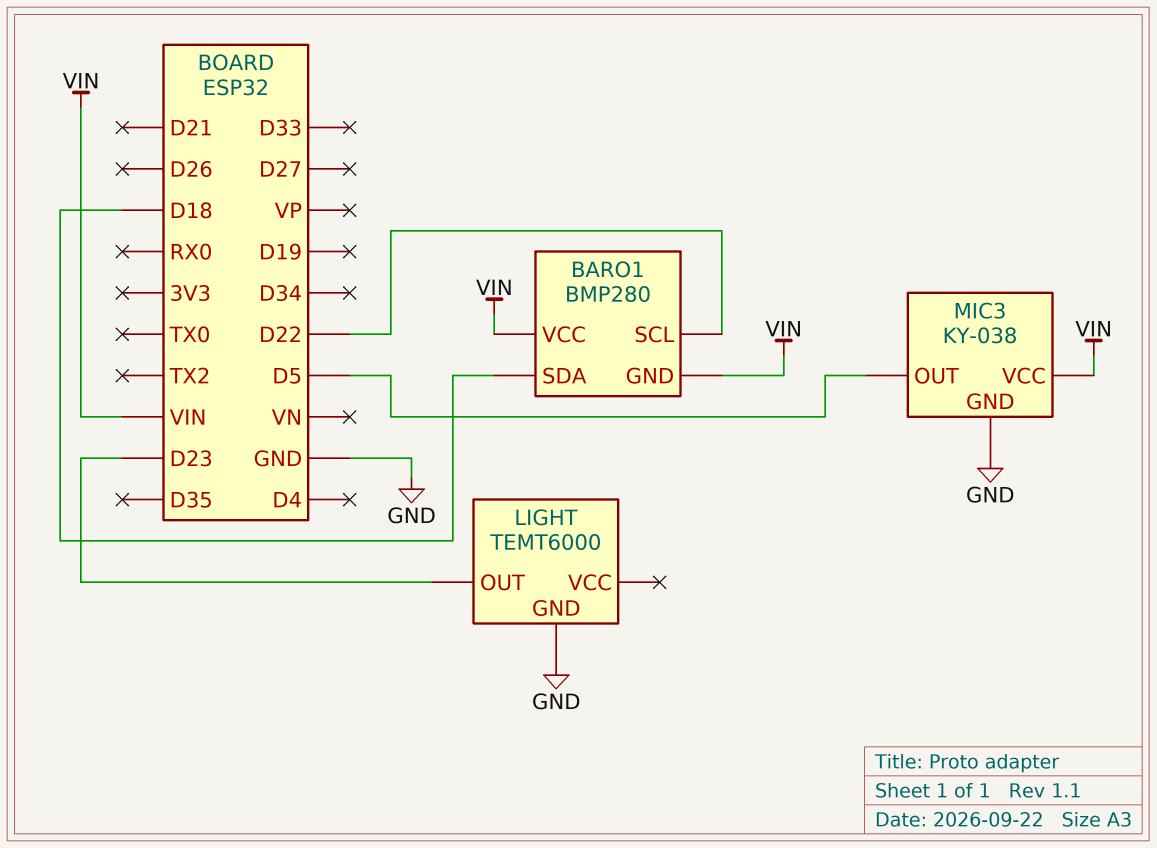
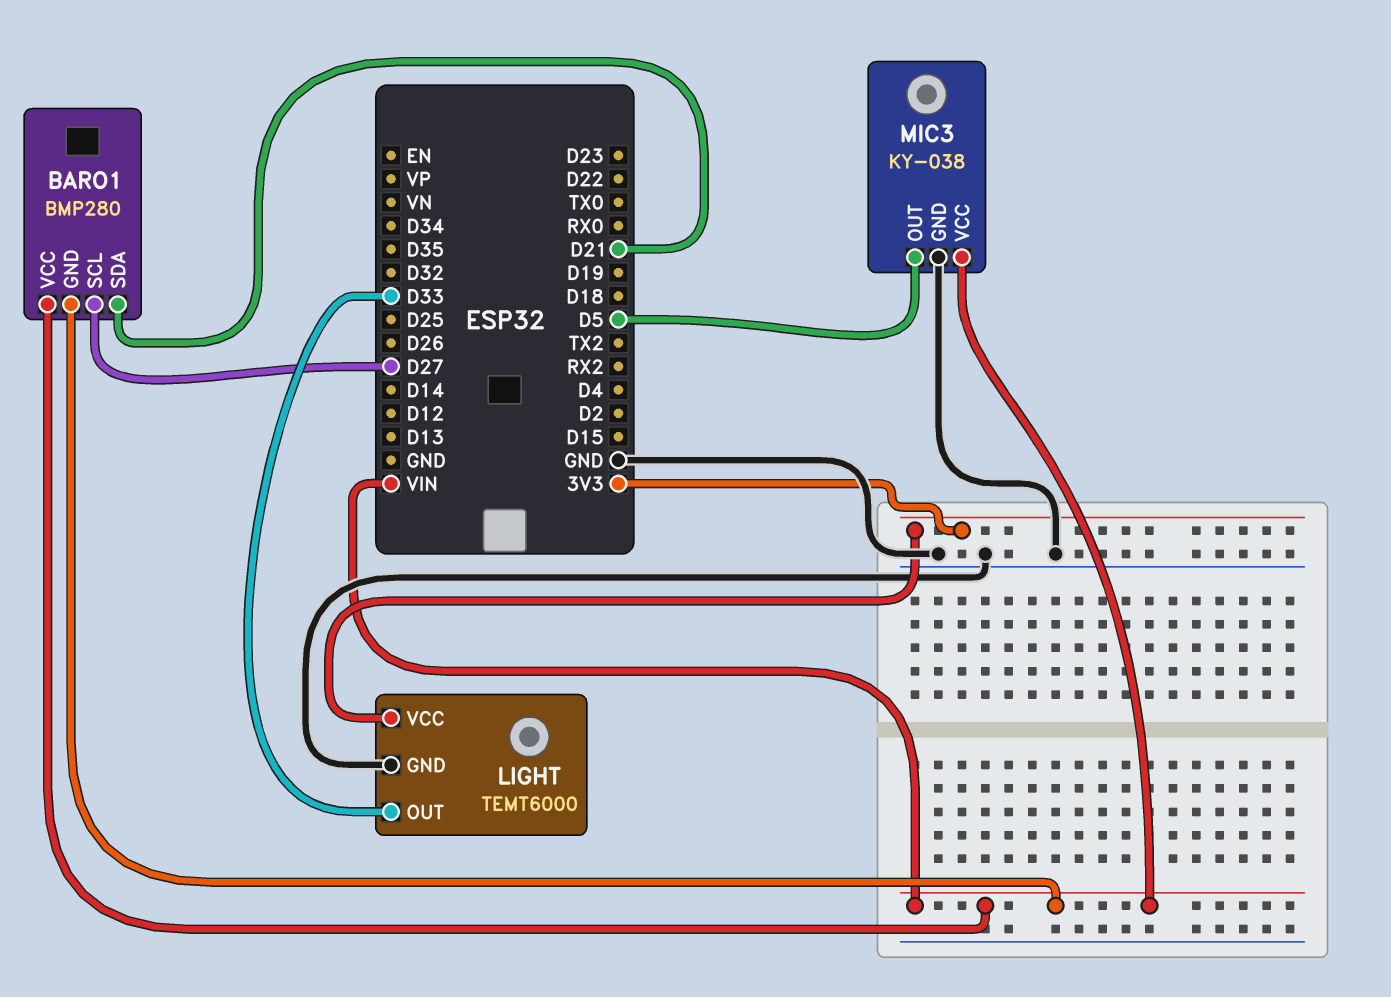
BARO1 pin SCL: D22 -> D27
BARO1 pin SDA: D18 -> D21
LIGHT pin OUT: D23 -> D33
LIGHT pin VCC: none -> 3V3

